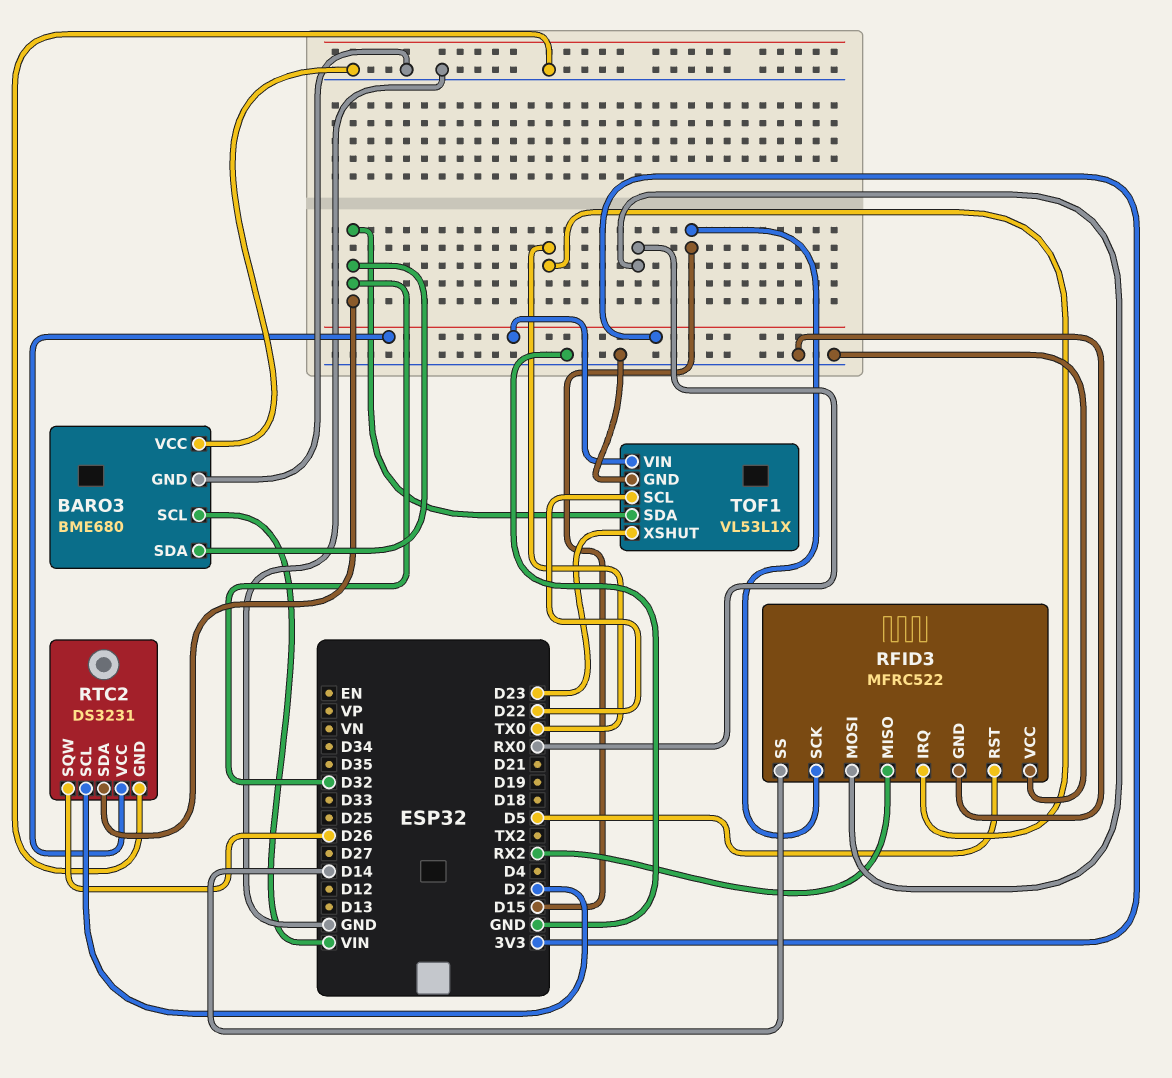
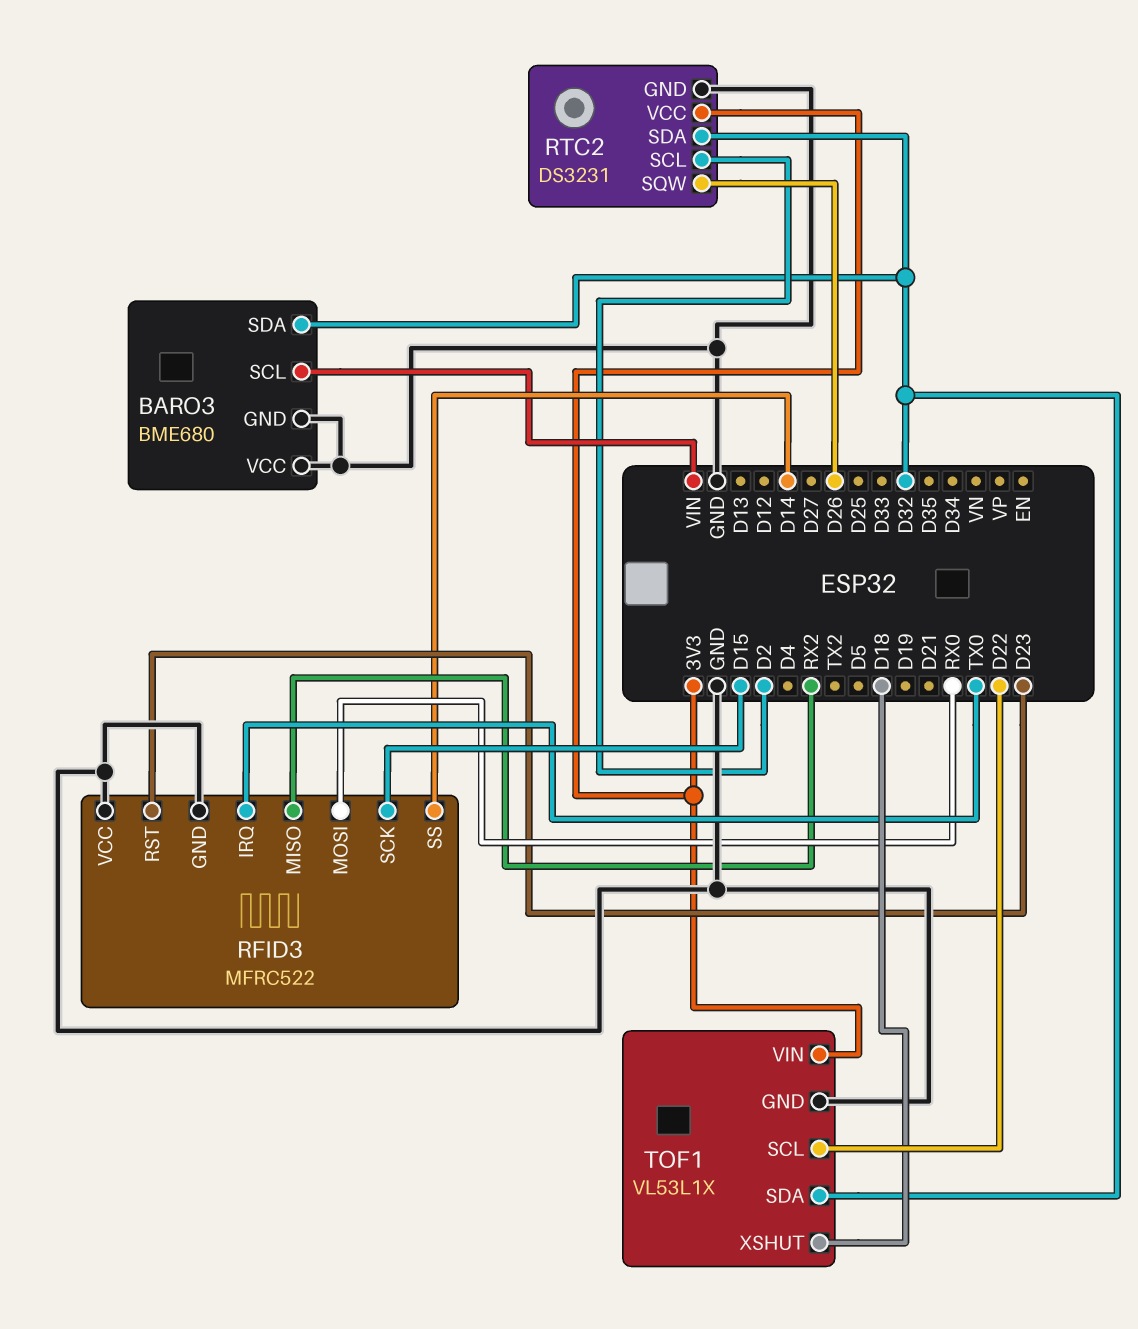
RFID3 pin RST: D5 -> D23
TOF1 pin XSHUT: D23 -> D18

